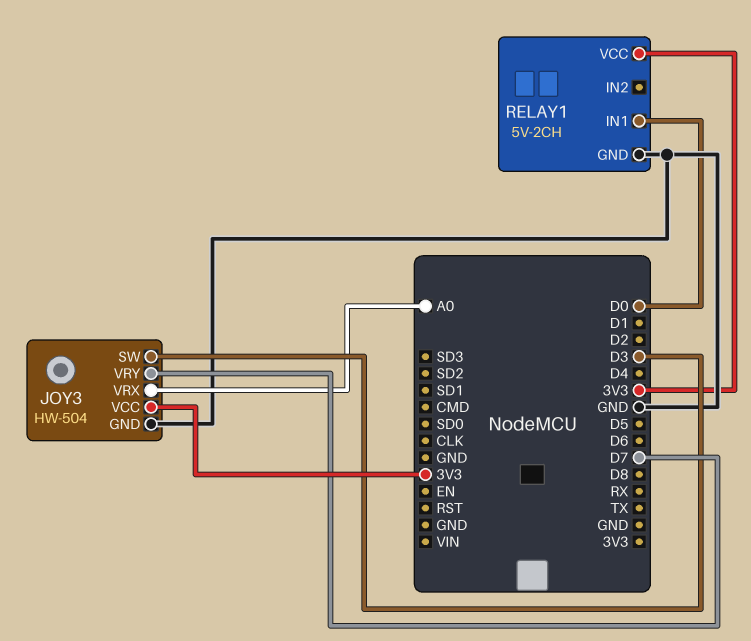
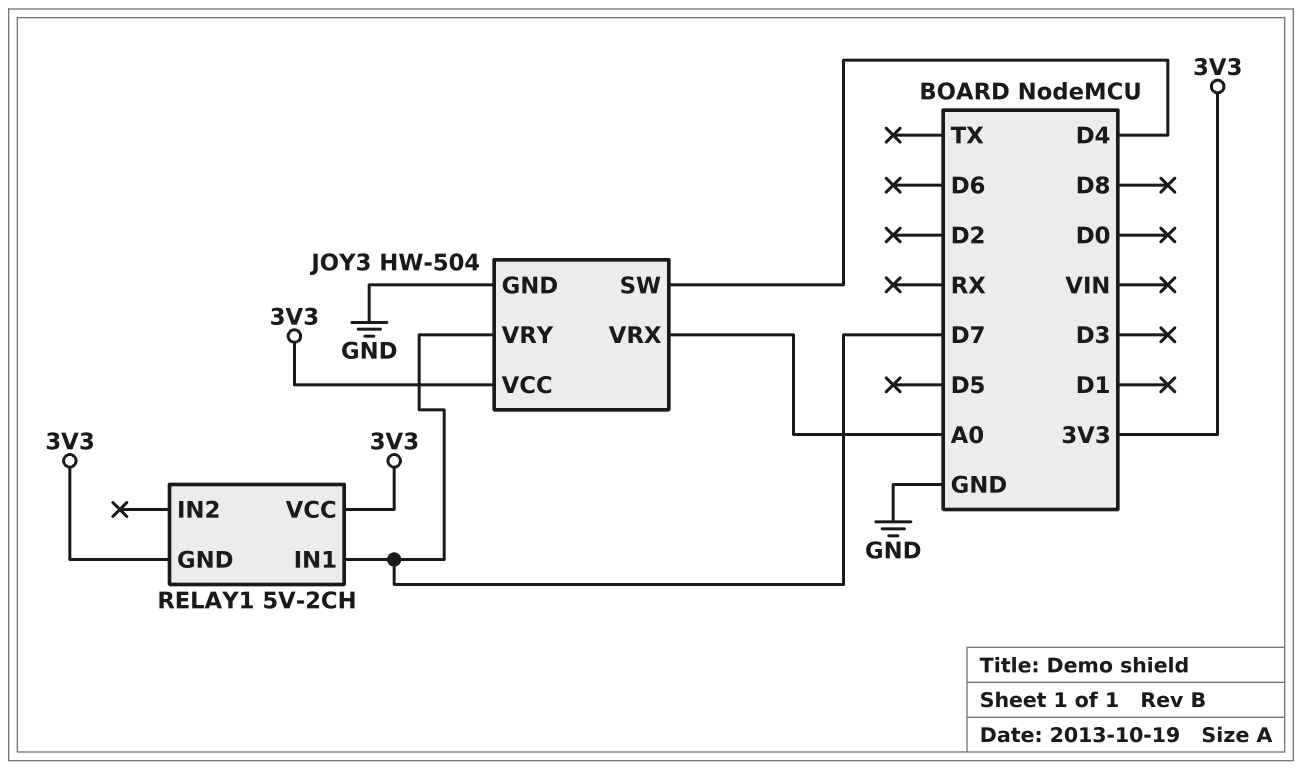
JOY3 pin SW: D3 -> D4
RELAY1 pin GND: GND -> 3V3
RELAY1 pin IN1: D0 -> D7

